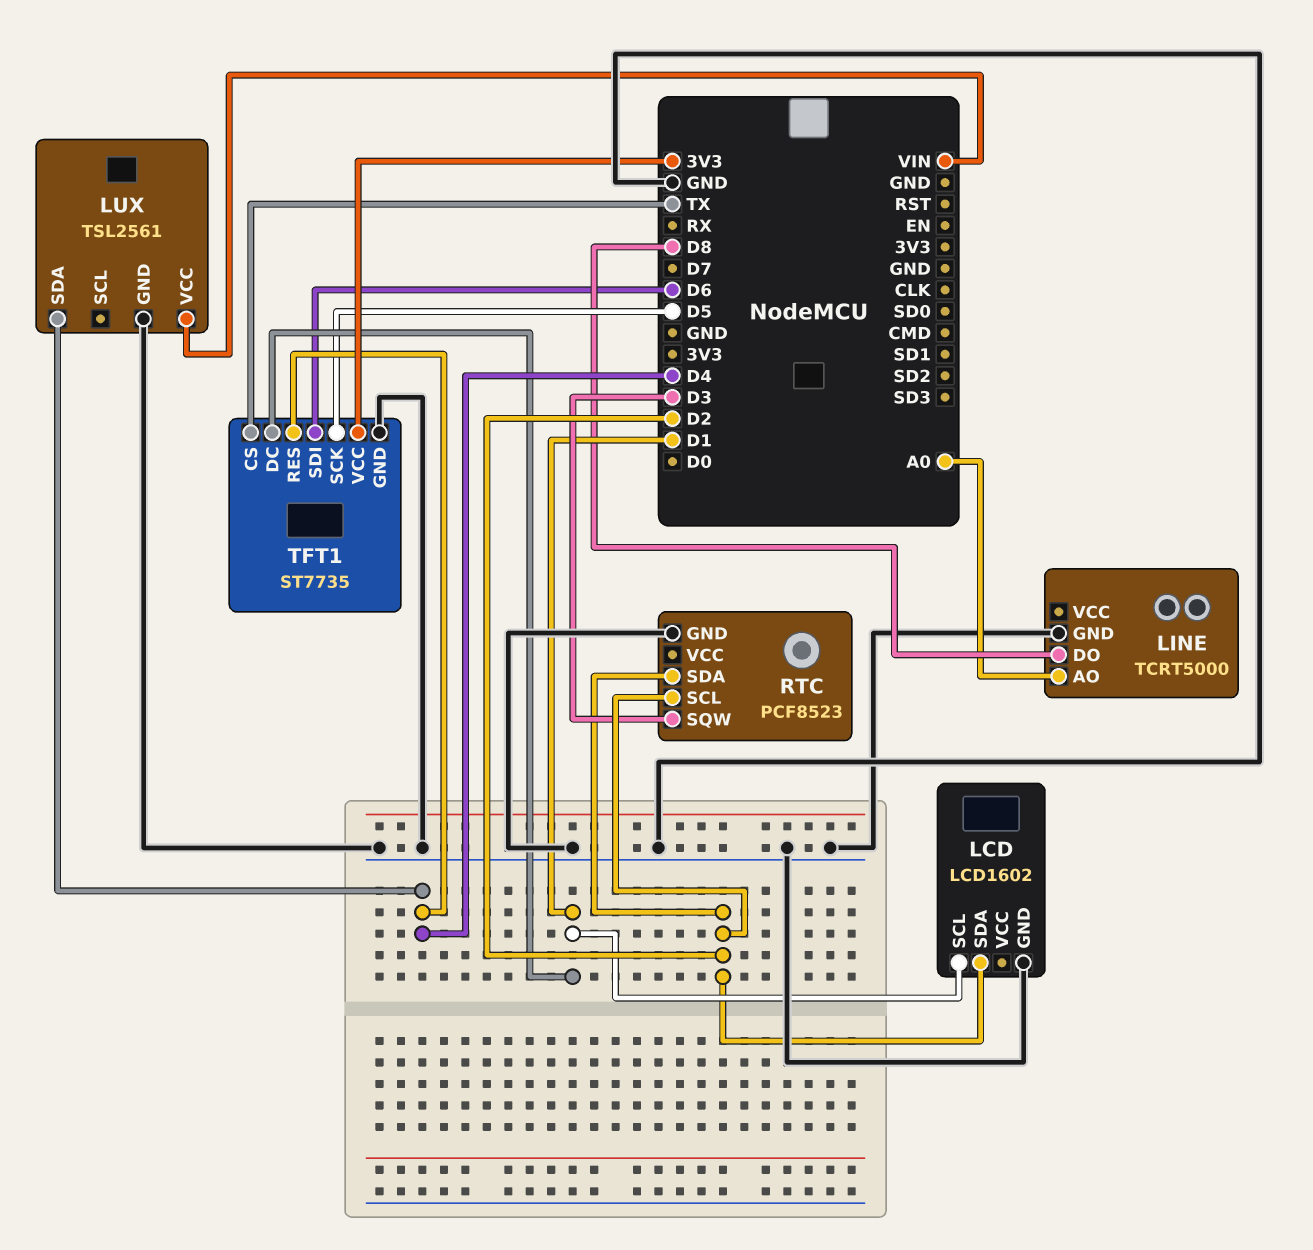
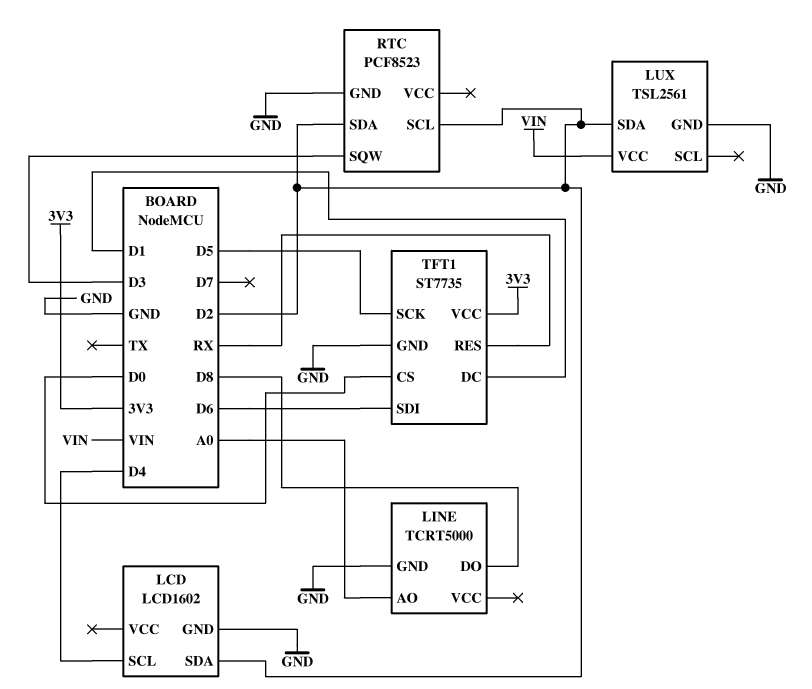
LCD pin SCL: D1 -> D4
LUX pin SDA: D4 -> D2
TFT1 pin CS: TX -> D0
TFT1 pin RES: D4 -> RX

